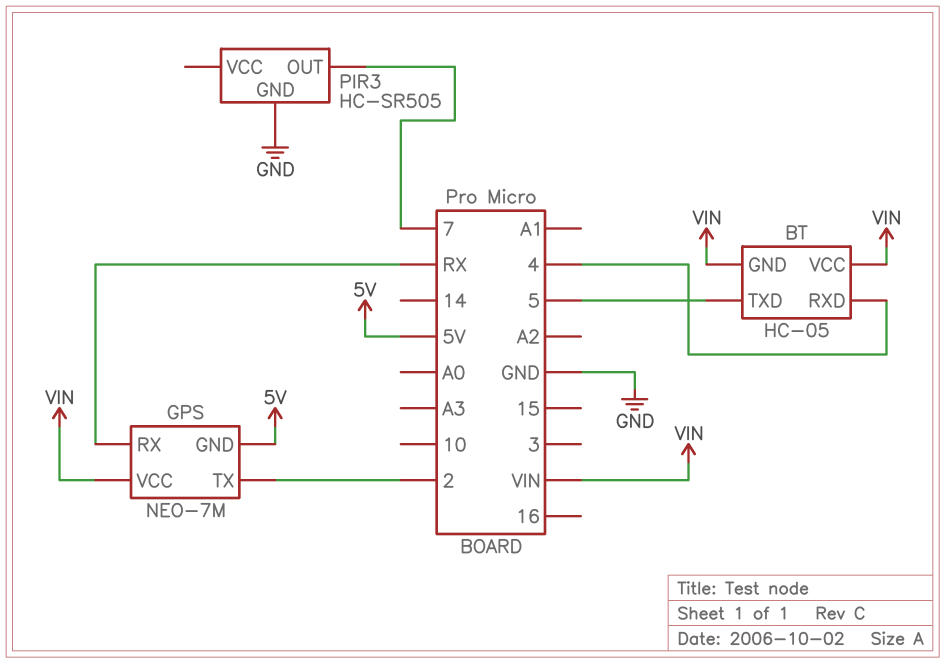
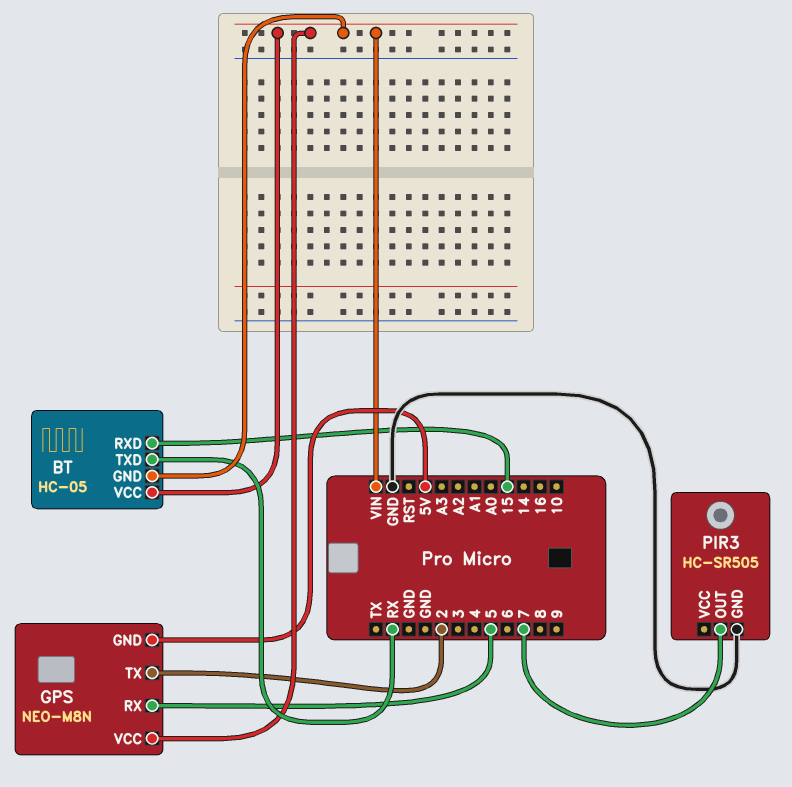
BT pin RXD: 4 -> 15
BT pin TXD: 5 -> RX
GPS: NEO-7M -> NEO-M8N
GPS pin RX: RX -> 5

